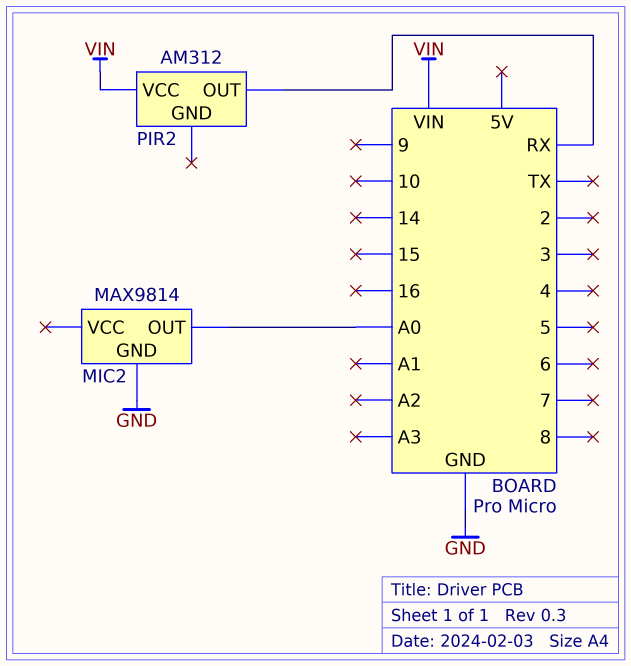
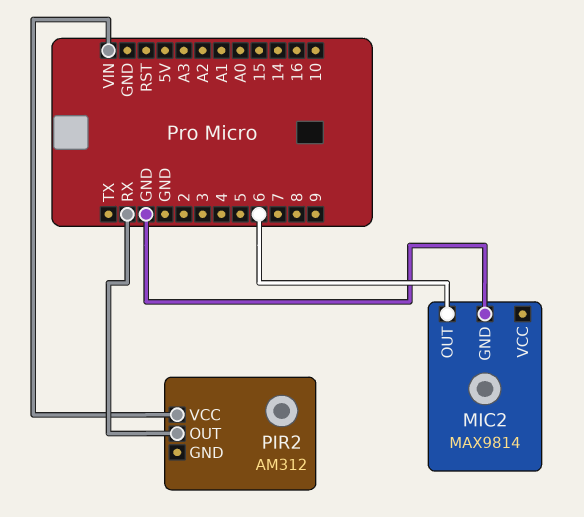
MIC2 pin OUT: A0 -> 6

